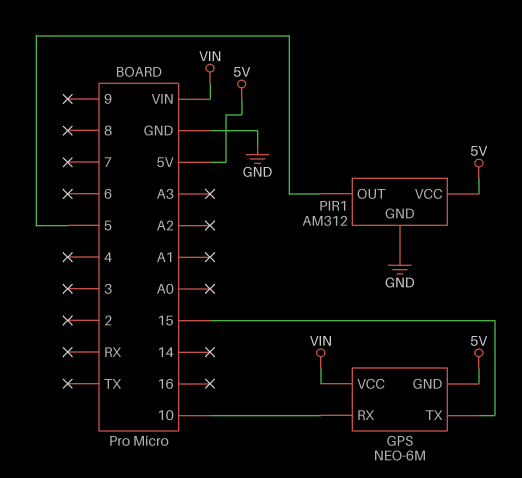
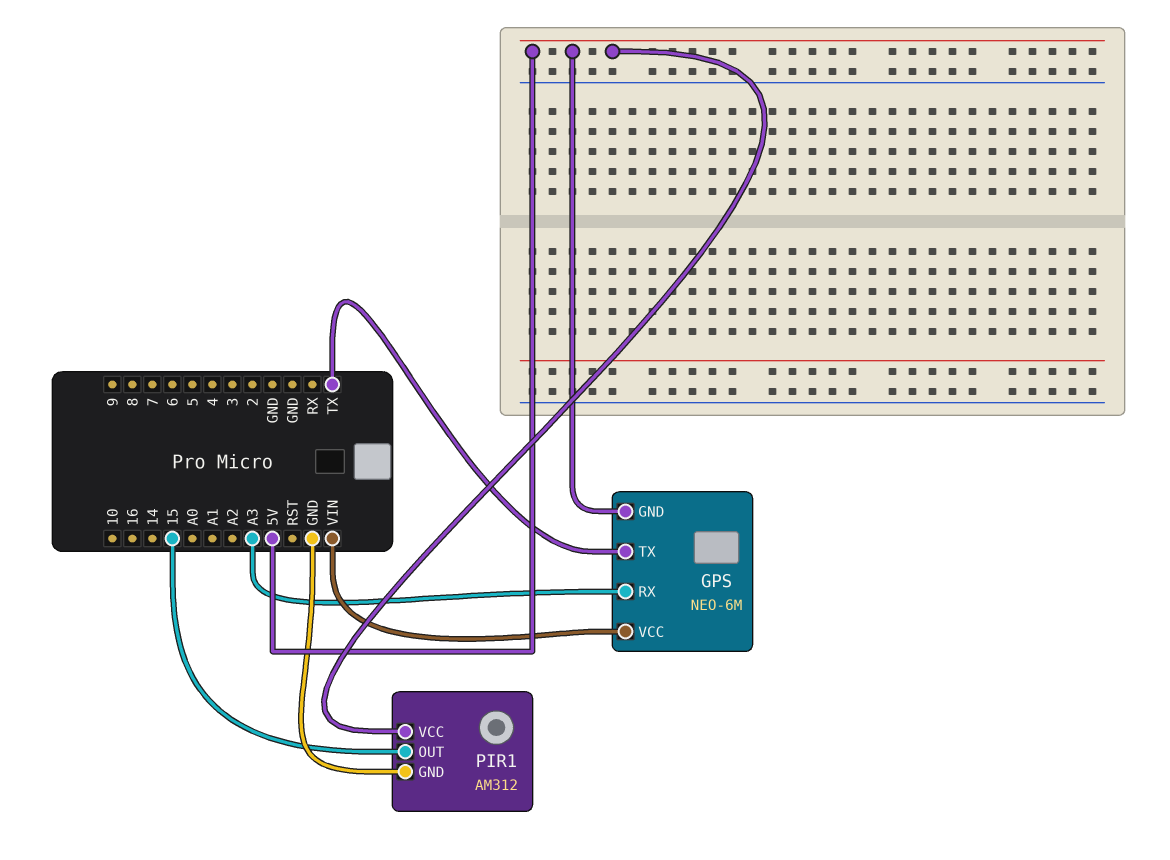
GPS pin RX: 10 -> A3
GPS pin TX: 15 -> TX
PIR1 pin OUT: 5 -> 15

